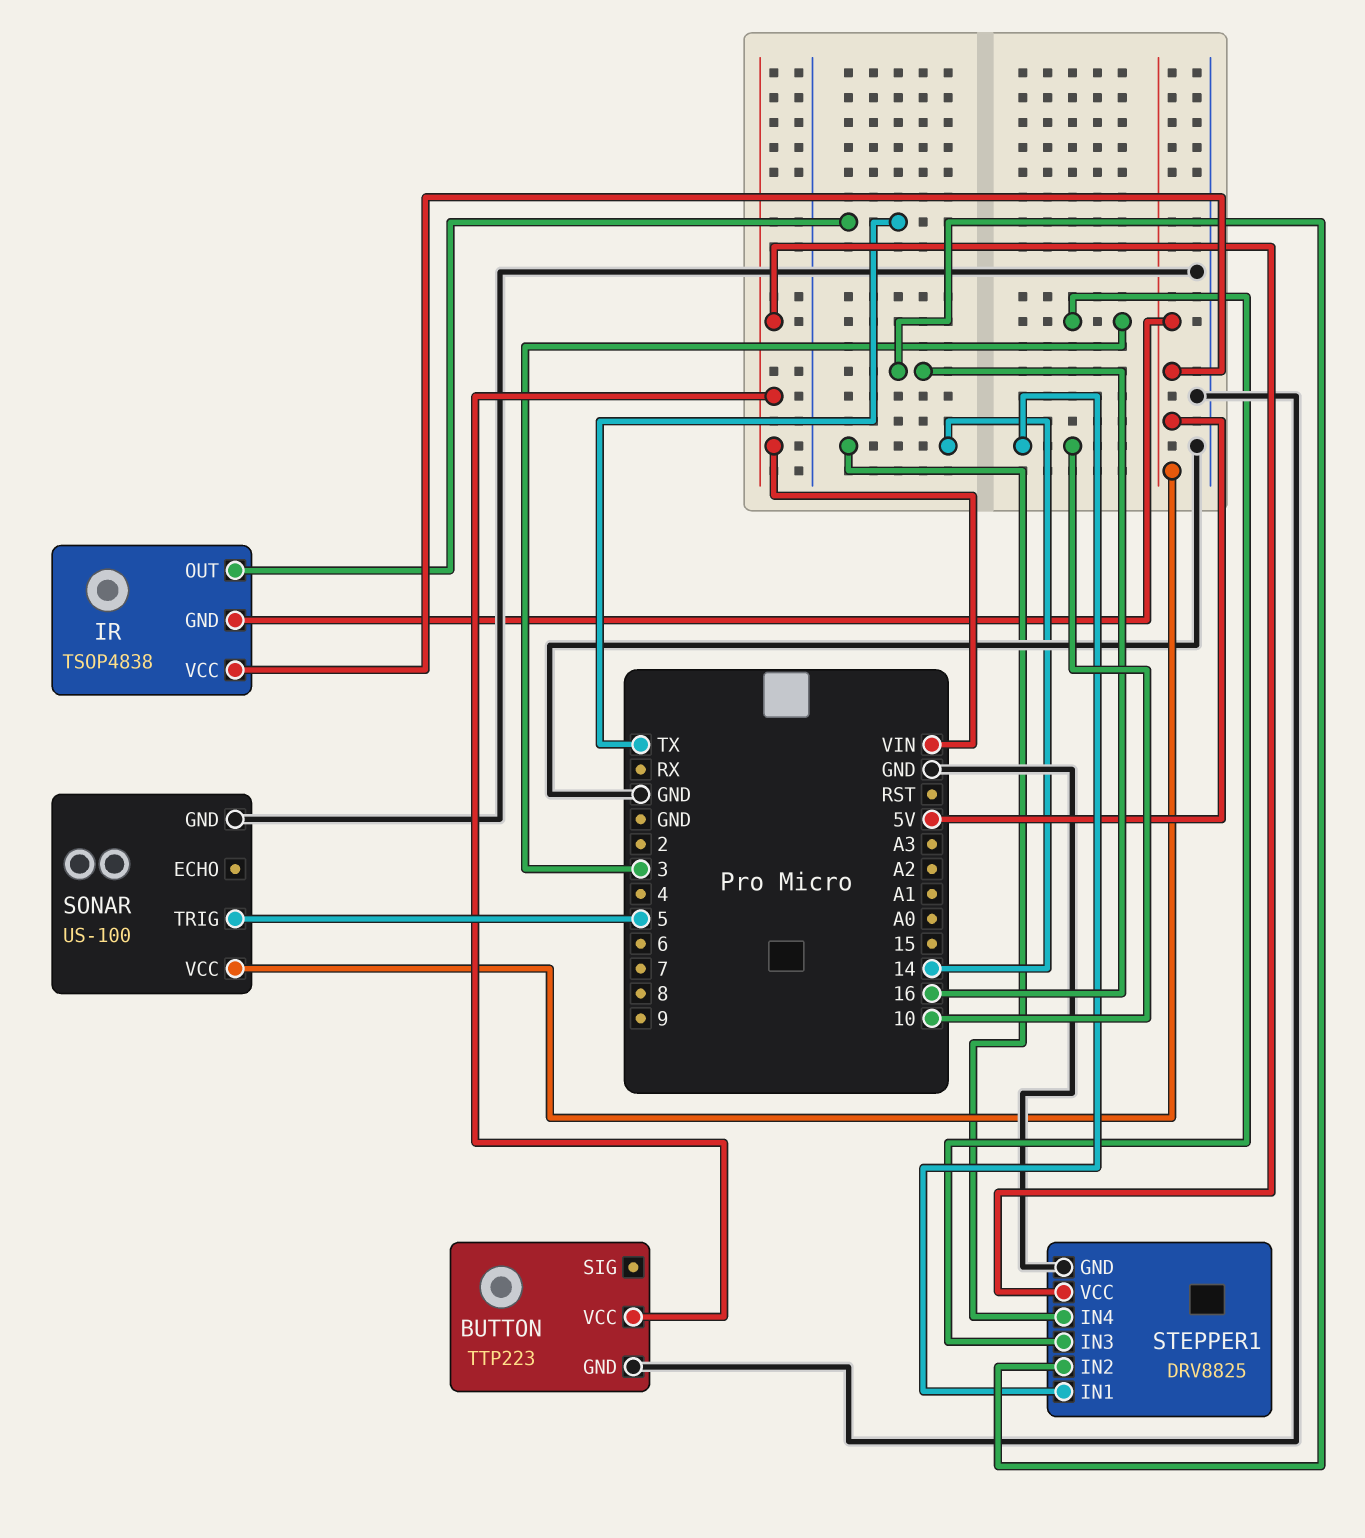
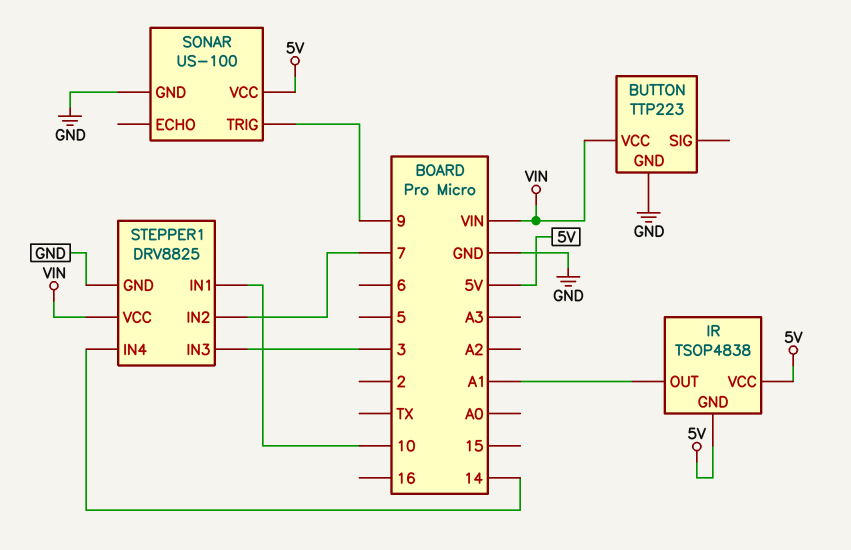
IR pin OUT: TX -> A1
SONAR pin TRIG: 5 -> 9
STEPPER1 pin IN2: 16 -> 7

